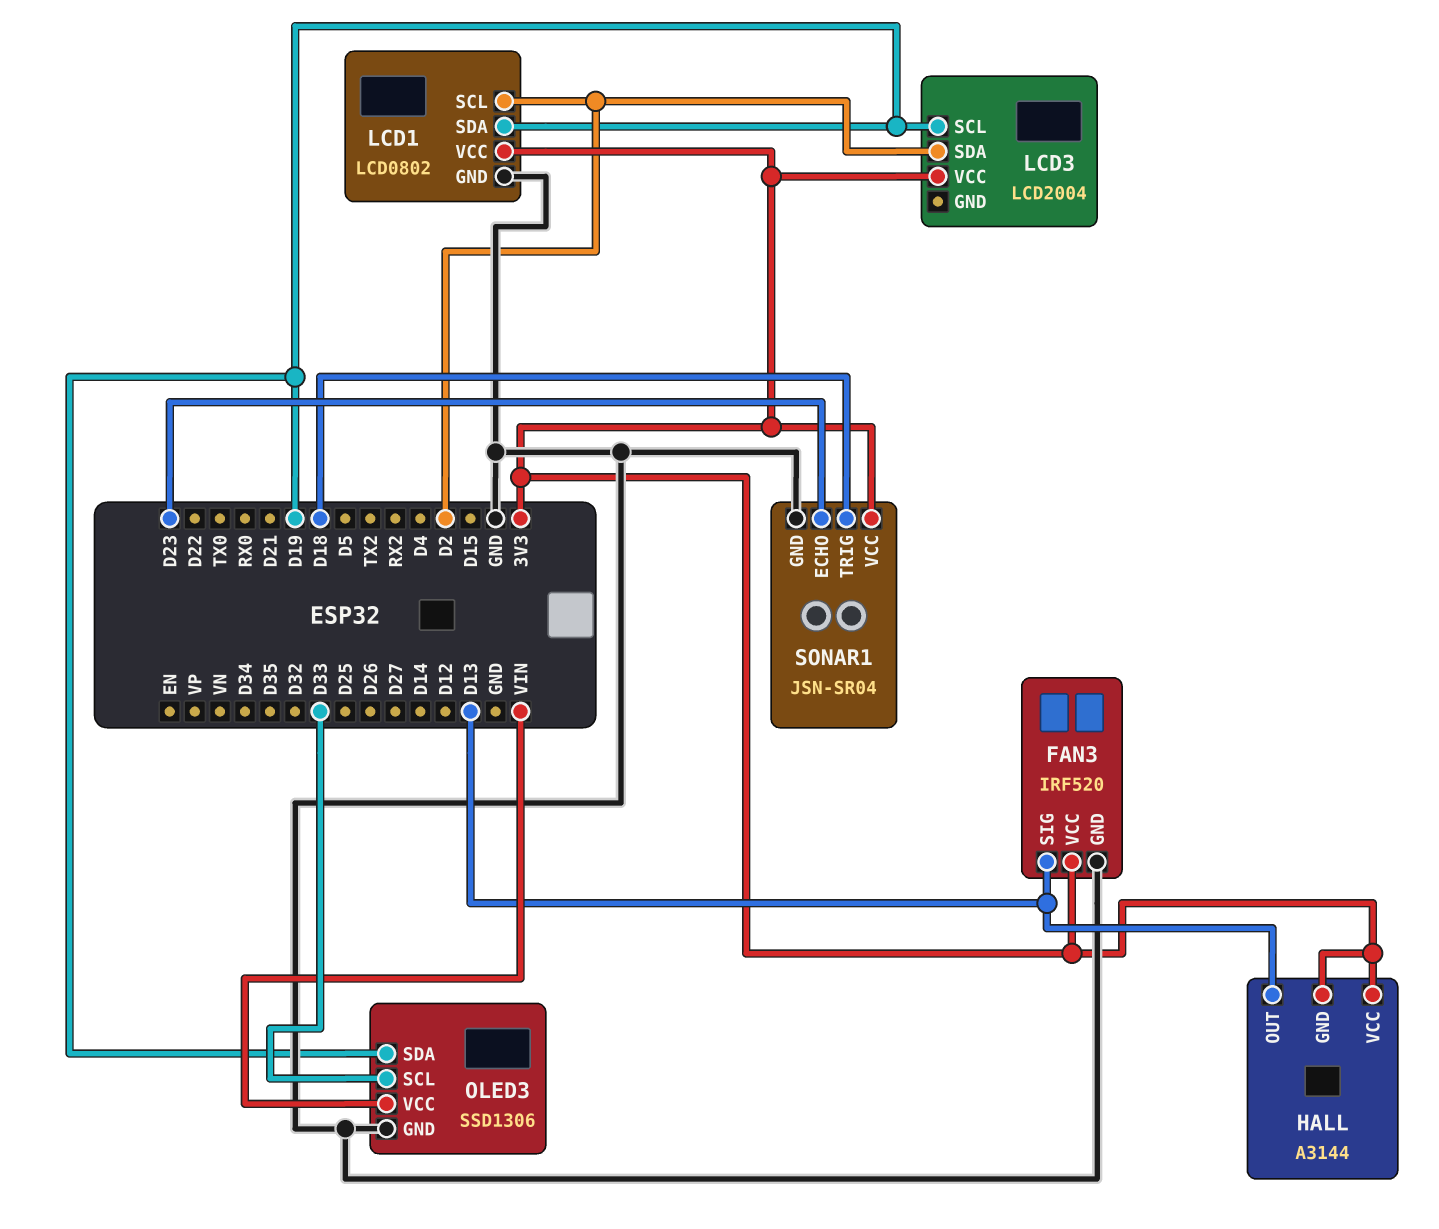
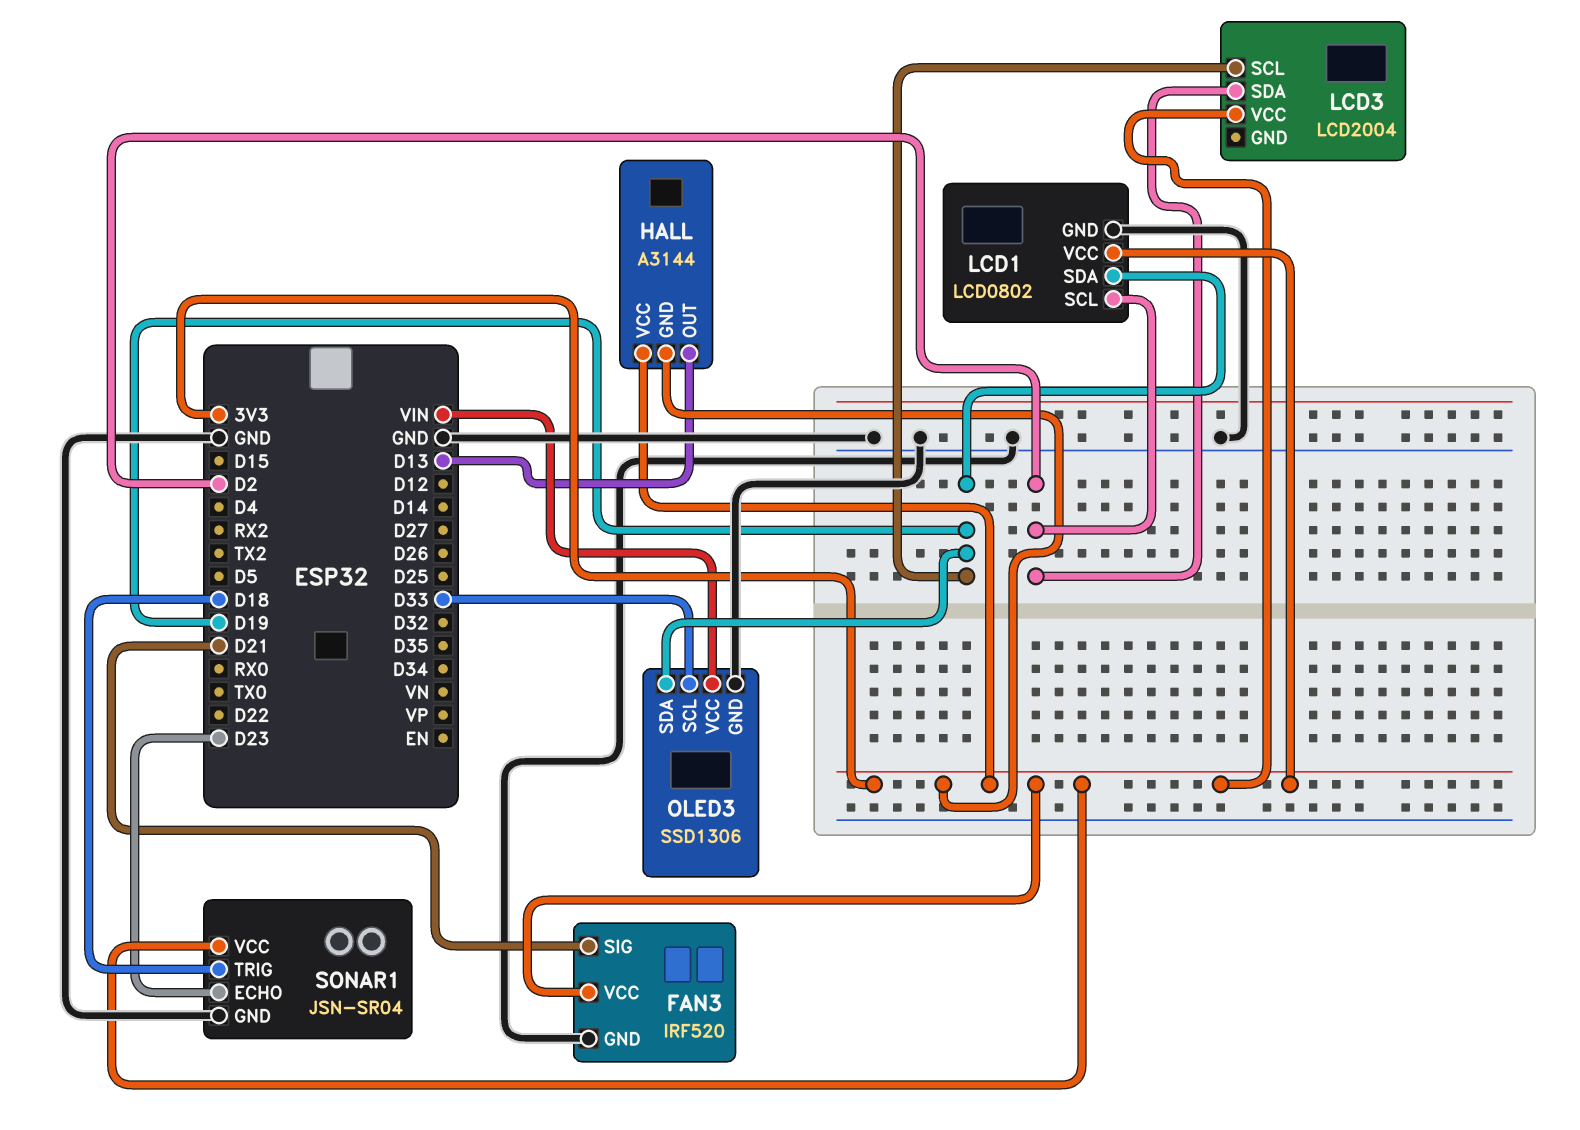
FAN3 pin SIG: D13 -> D21

